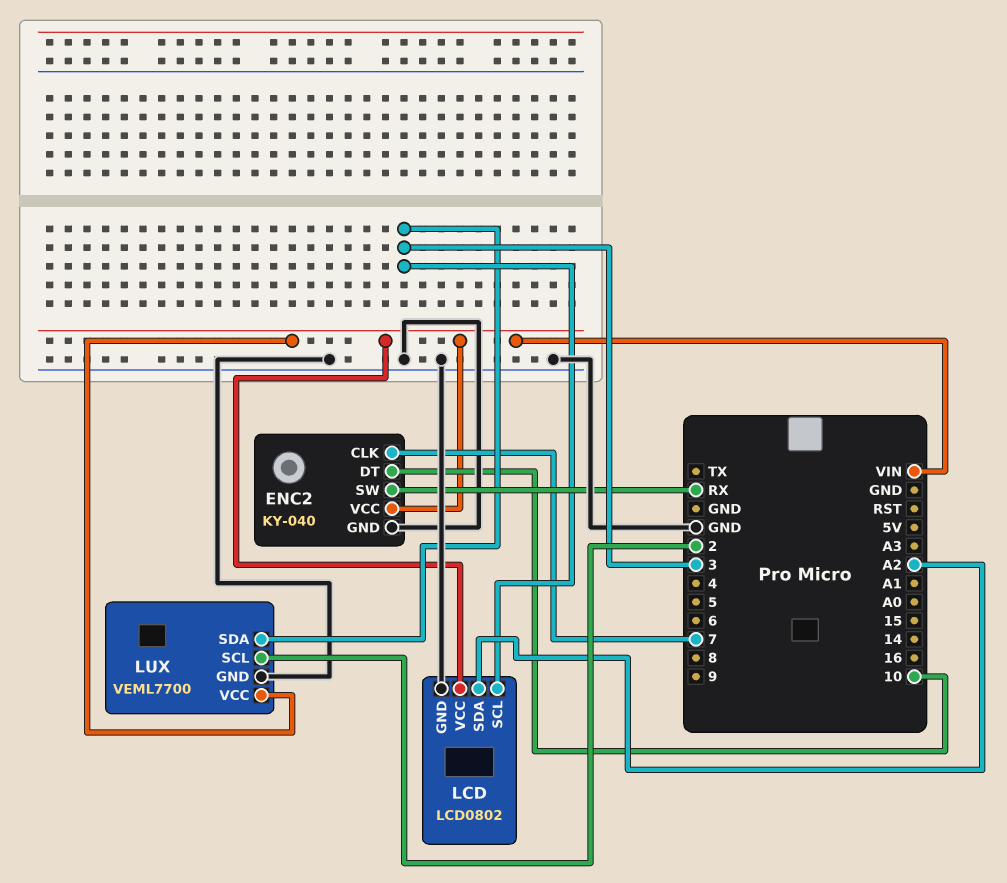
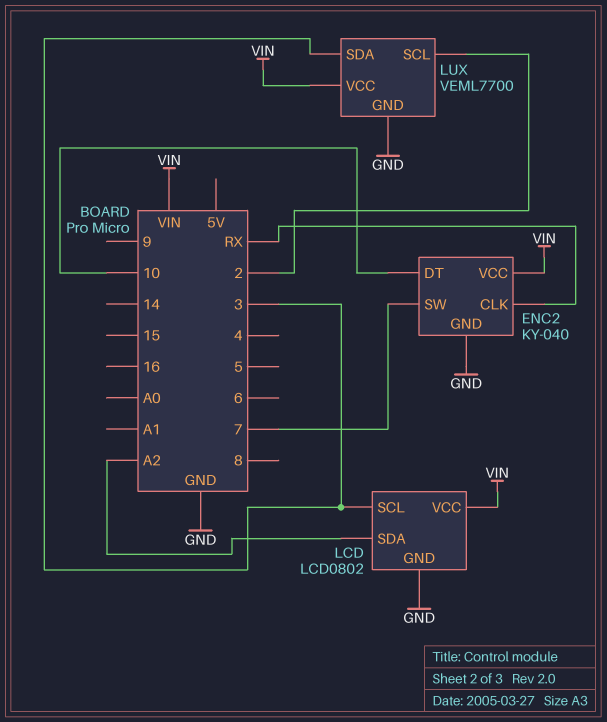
ENC2 pin CLK: 7 -> RX
ENC2 pin SW: RX -> 7

